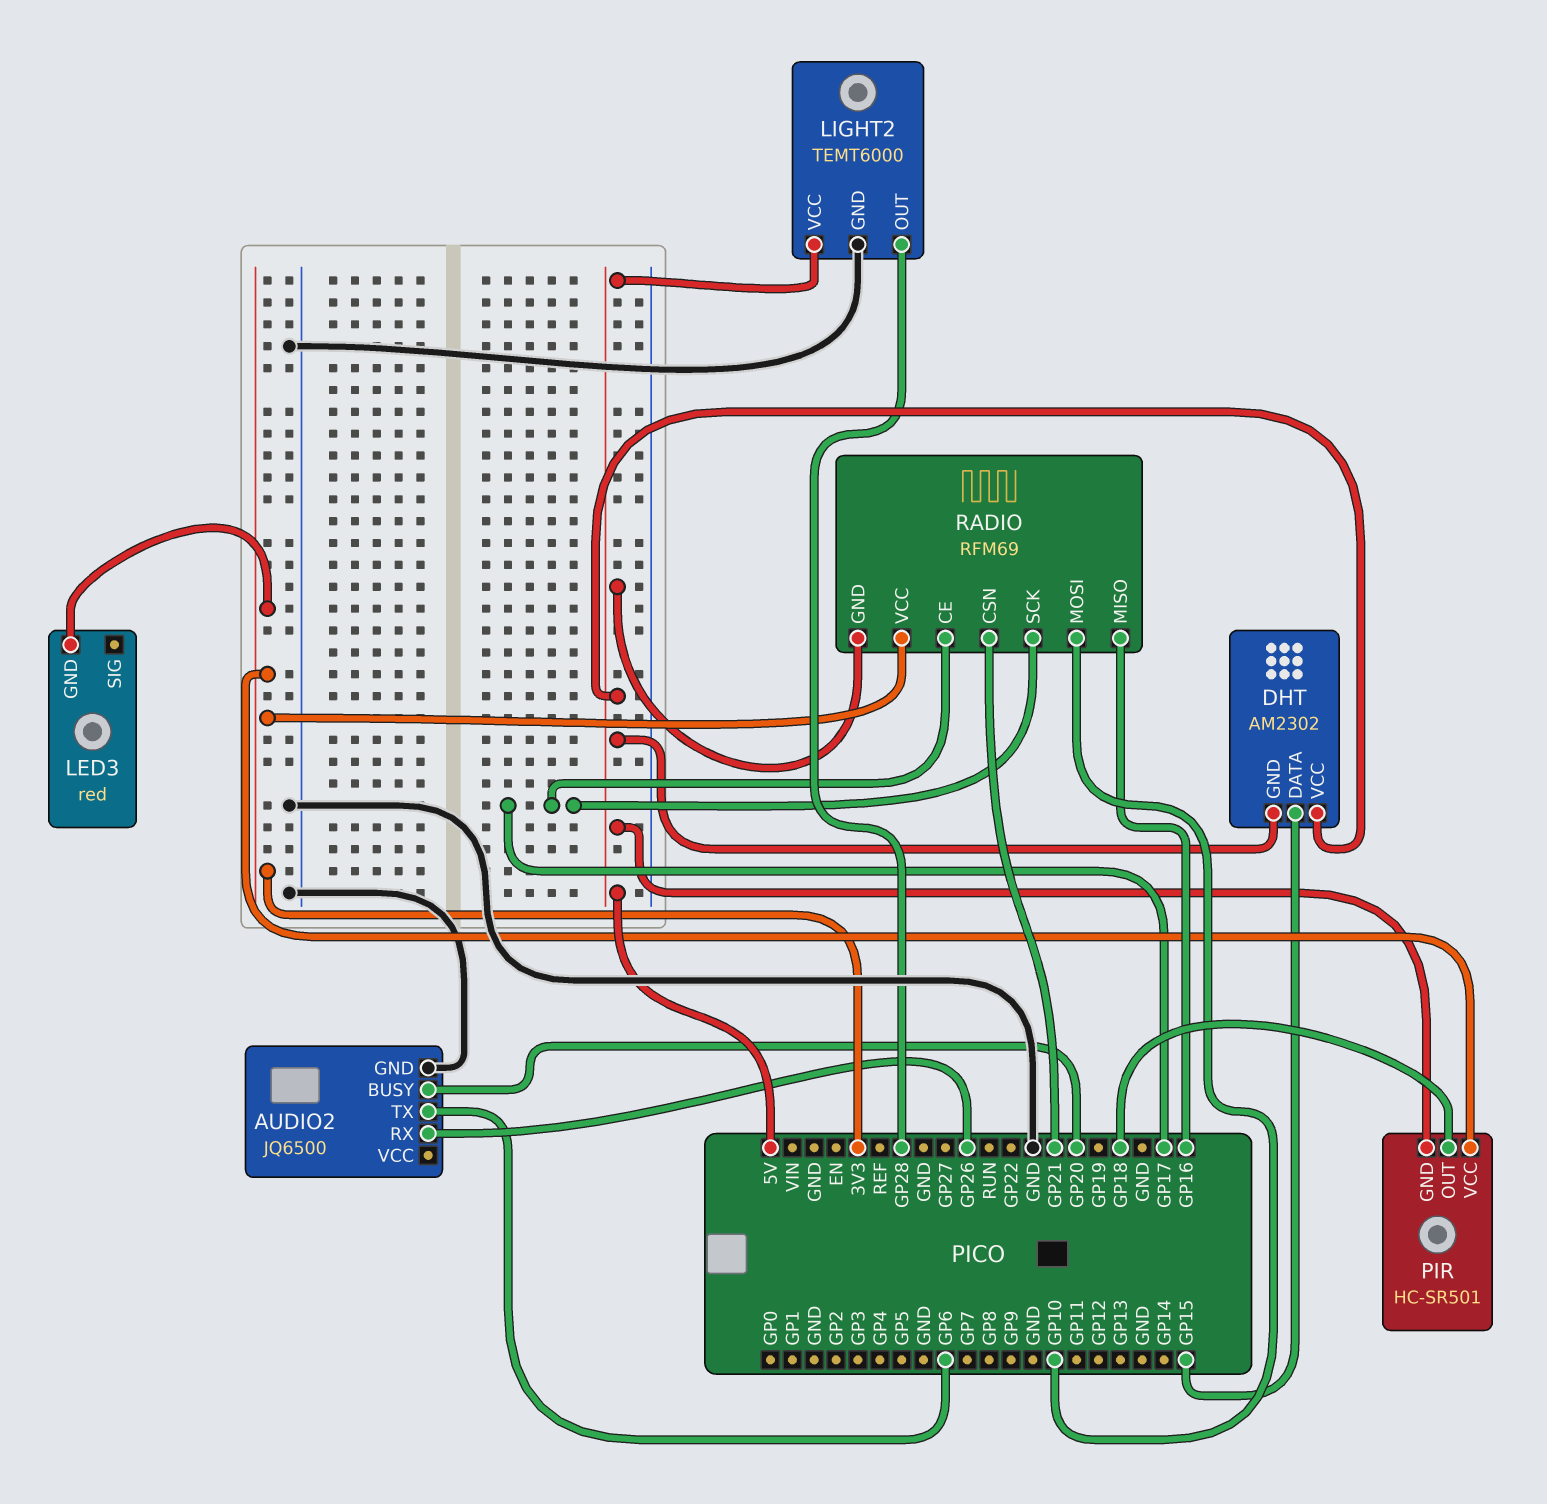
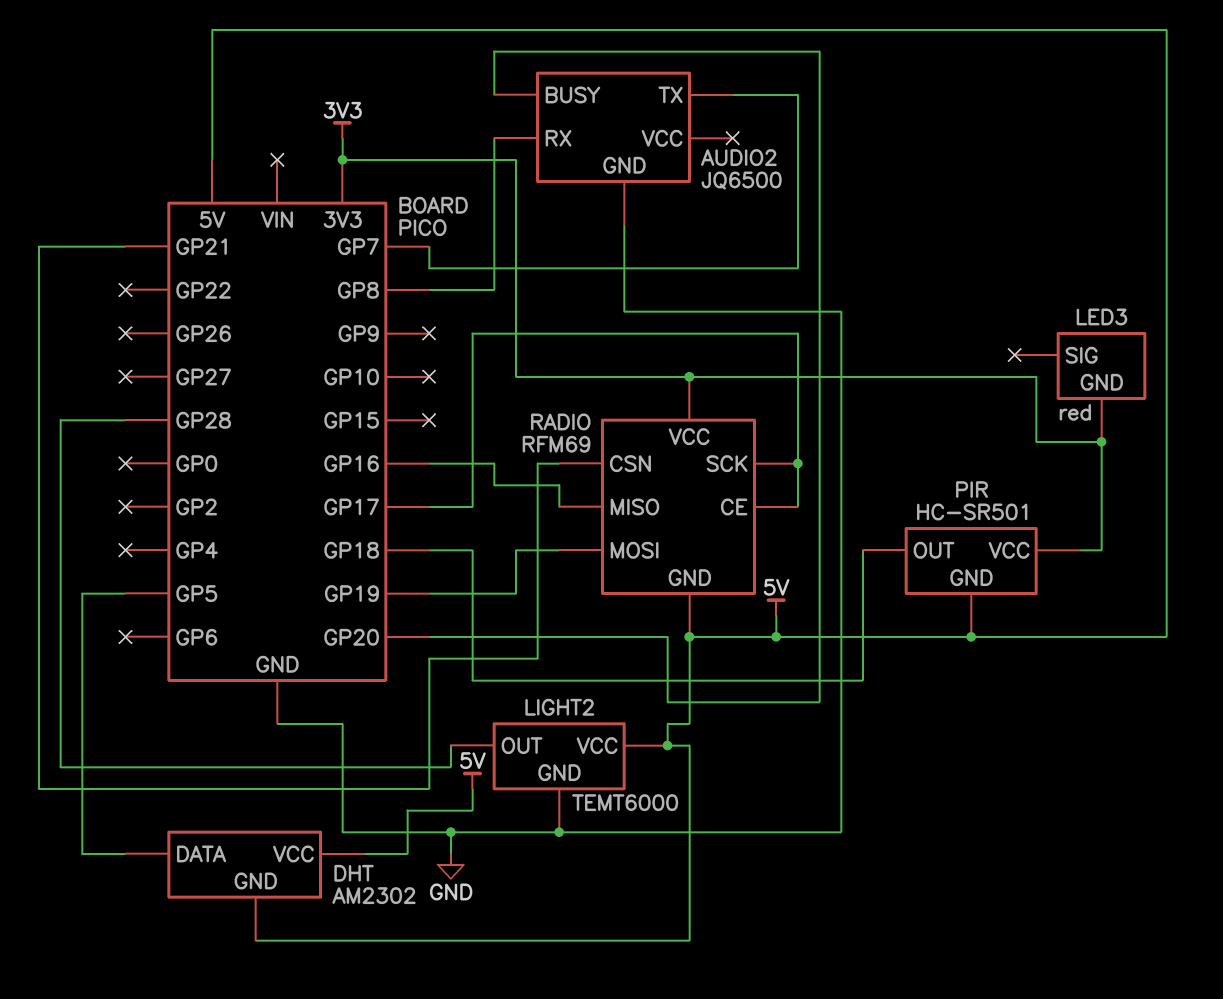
AUDIO2 pin RX: GP26 -> GP8
AUDIO2 pin TX: GP6 -> GP7
DHT pin DATA: GP15 -> GP5
RADIO pin MOSI: GP10 -> GP19

